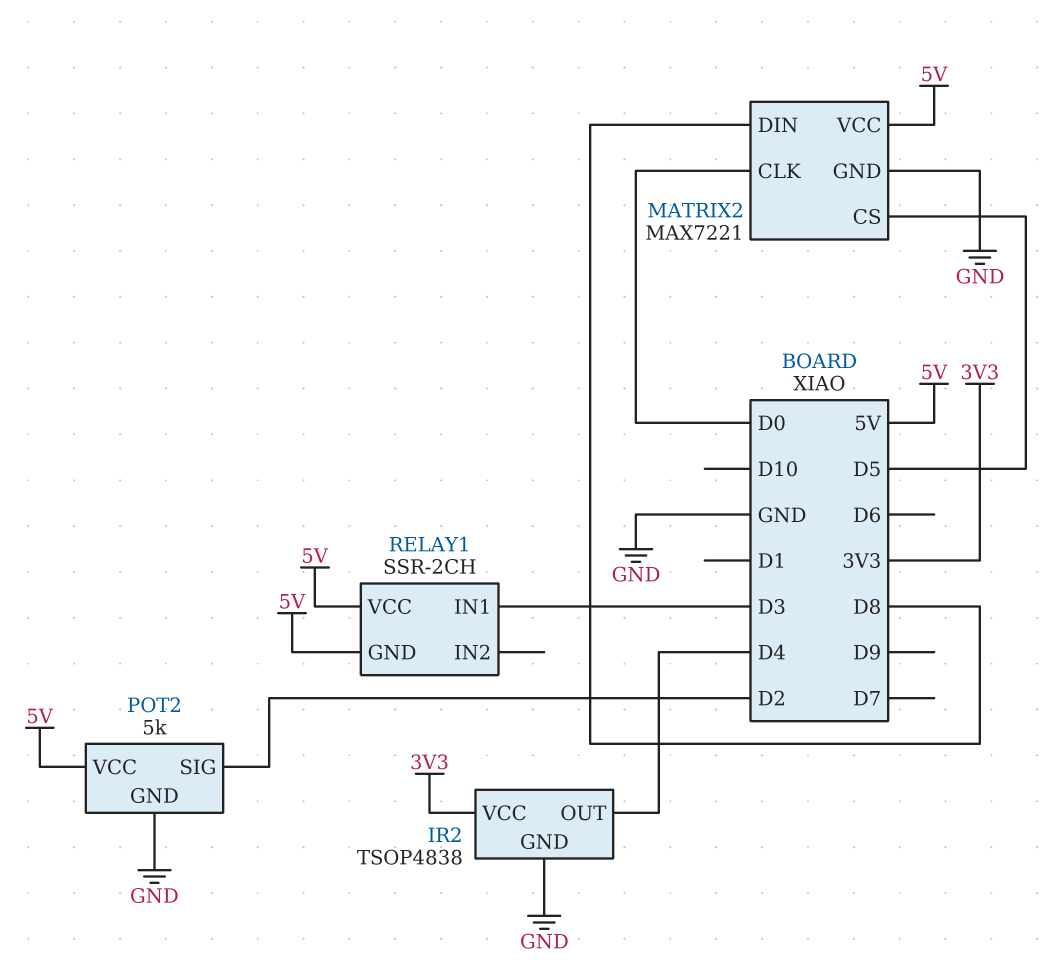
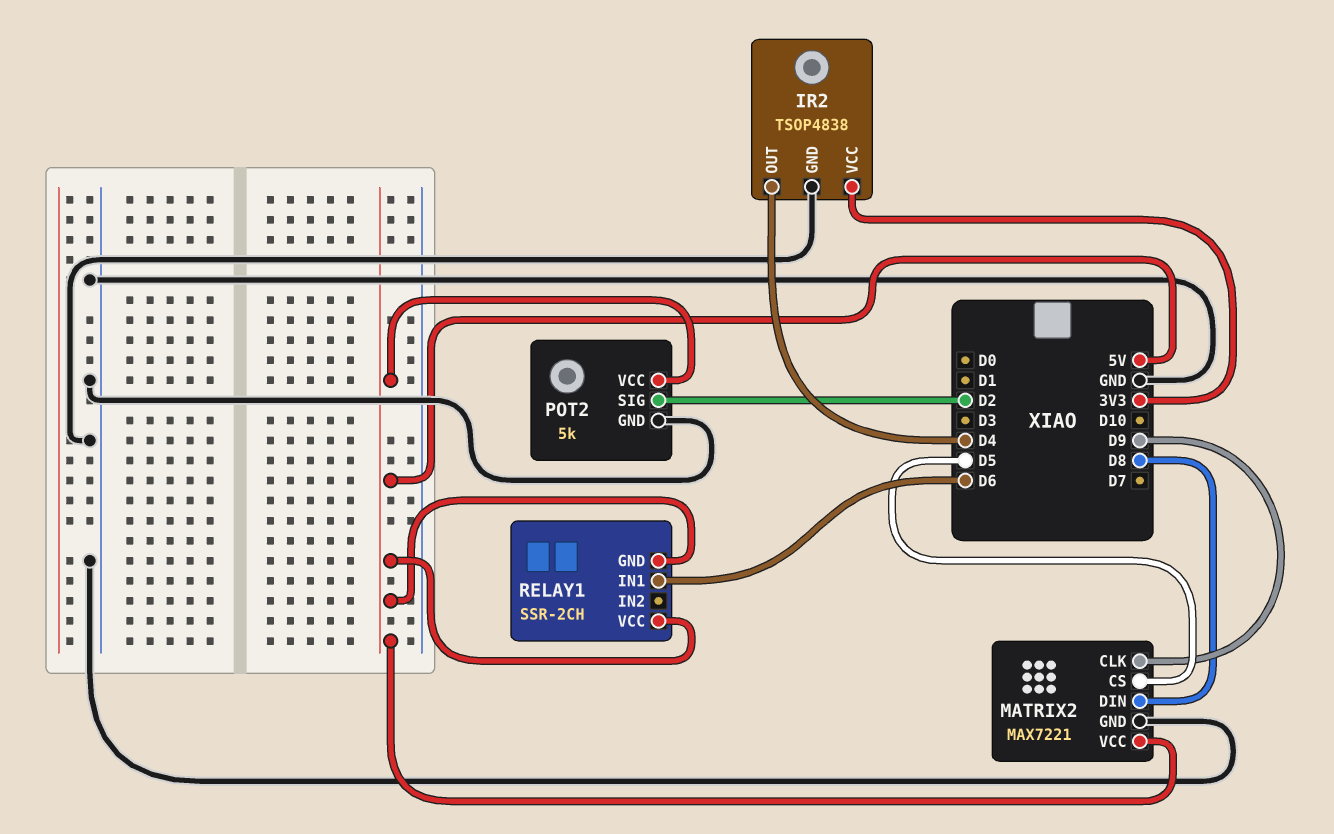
MATRIX2 pin CLK: D0 -> D9
RELAY1 pin IN1: D3 -> D6

